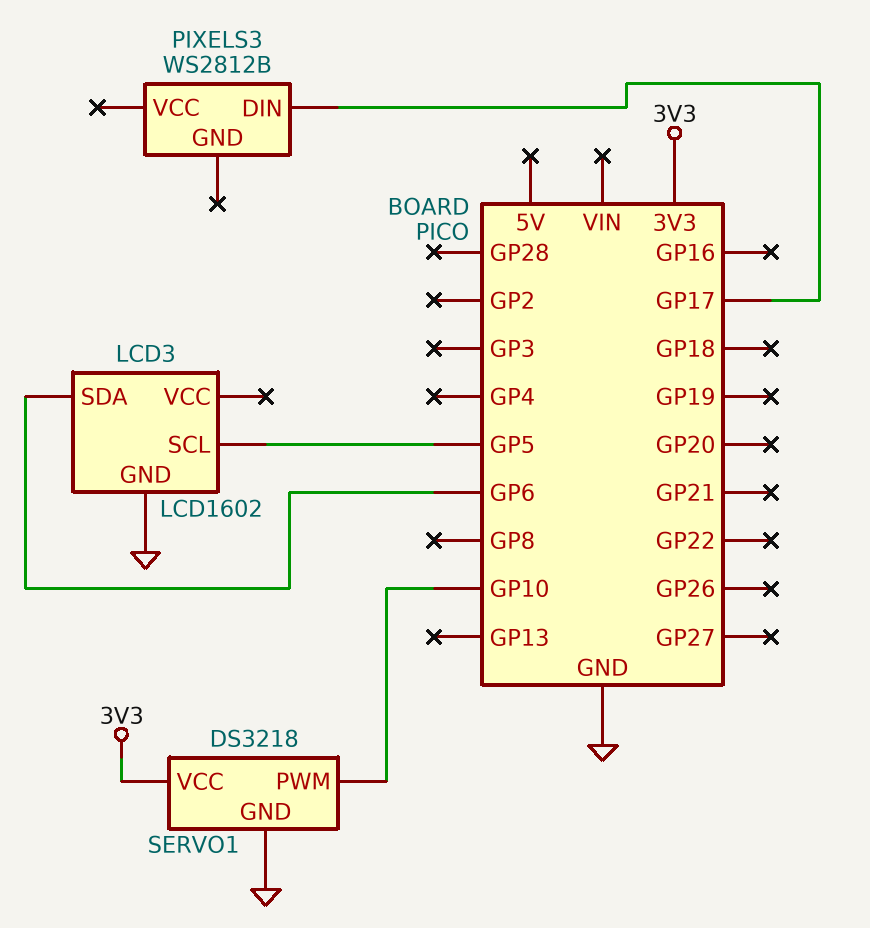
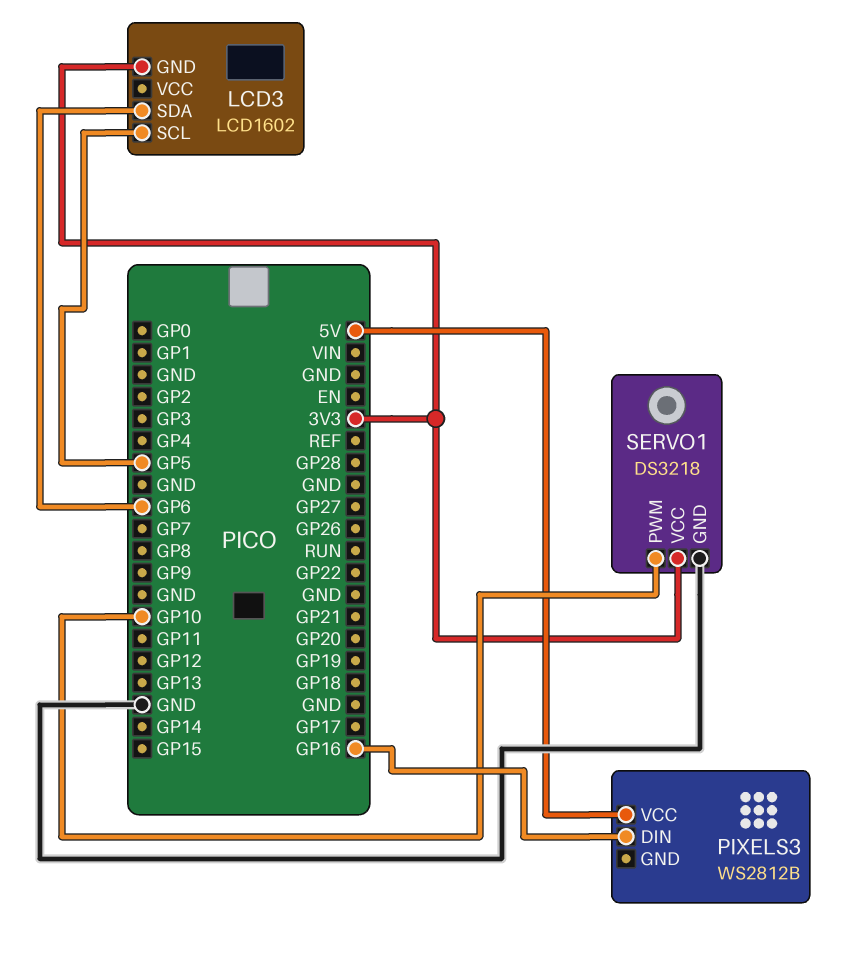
LCD3 pin GND: GND -> 3V3
PIXELS3 pin DIN: GP17 -> GP16
PIXELS3 pin VCC: none -> 5V

